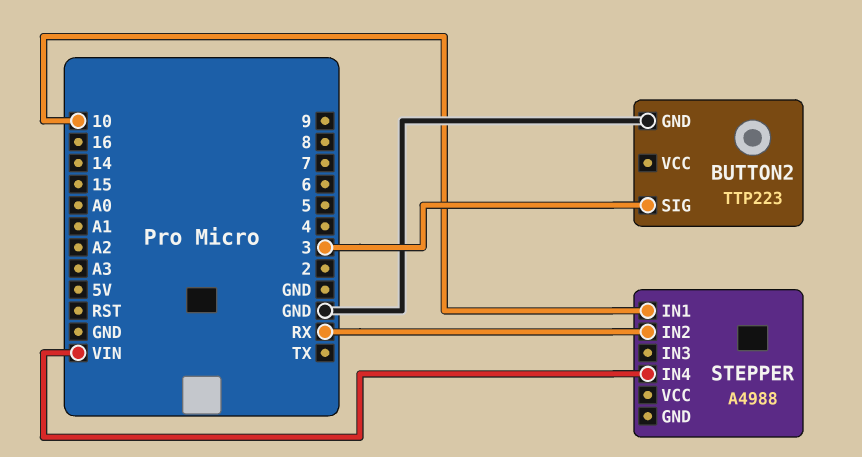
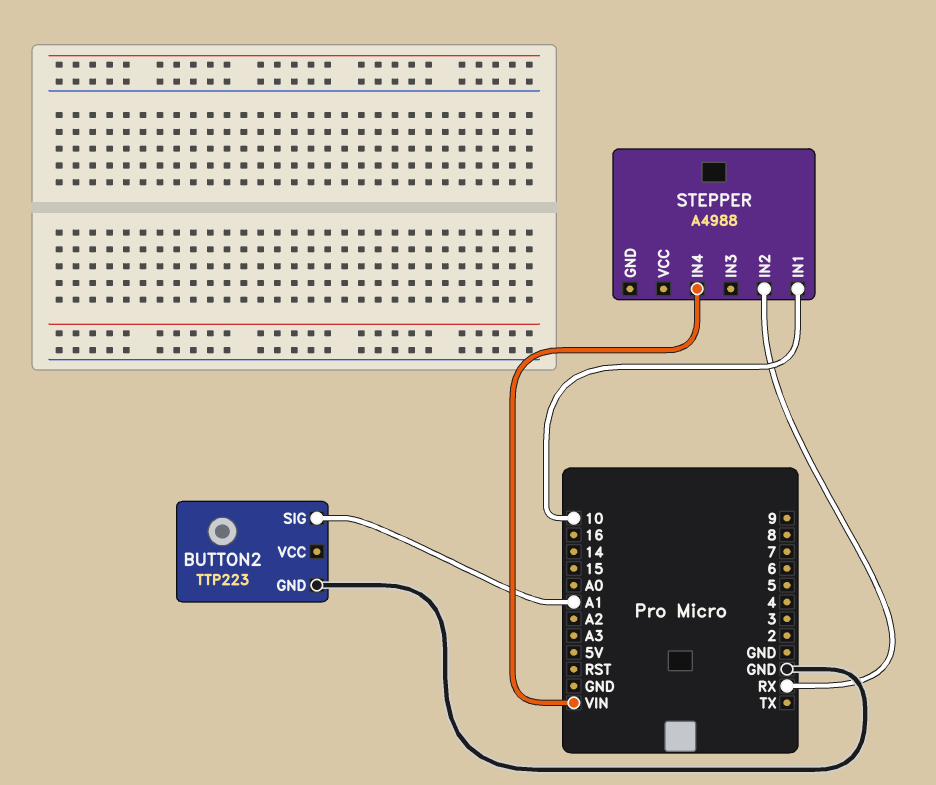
BUTTON2 pin SIG: 3 -> A1

